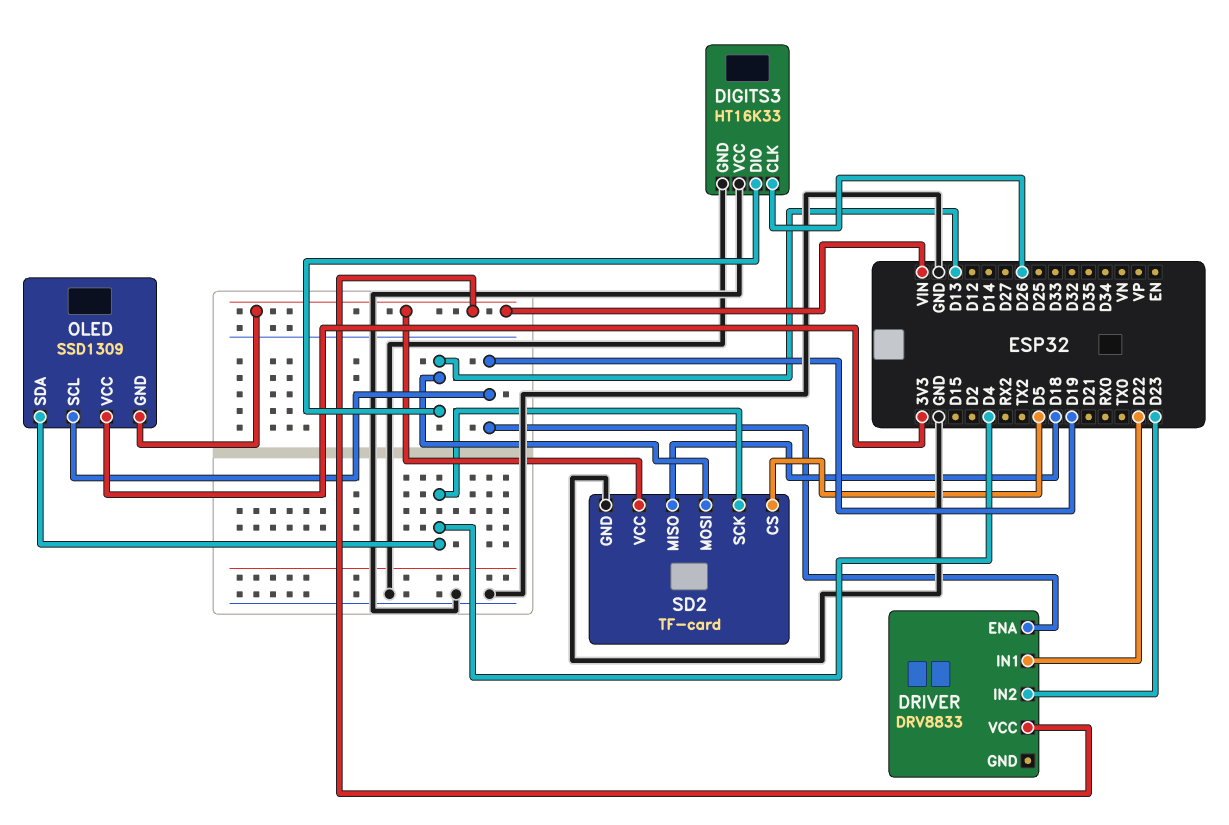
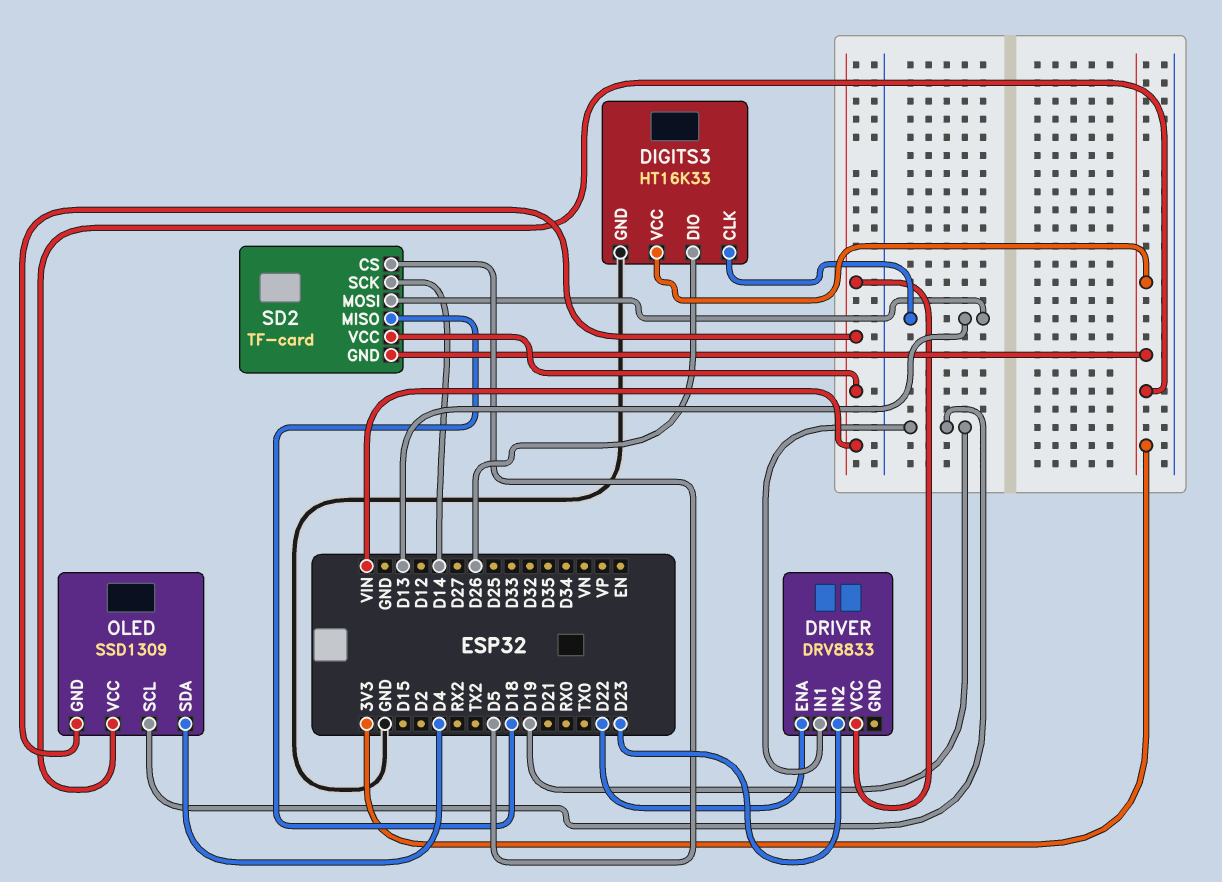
DIGITS3 pin CLK: D26 -> D13
DIGITS3 pin DIO: D13 -> D26
DIGITS3 pin VCC: GND -> 3V3
DRIVER pin ENA: D19 -> D22
DRIVER pin IN1: D22 -> D19
SD2 pin GND: GND -> 3V3
SD2 pin SCK: D4 -> D14

